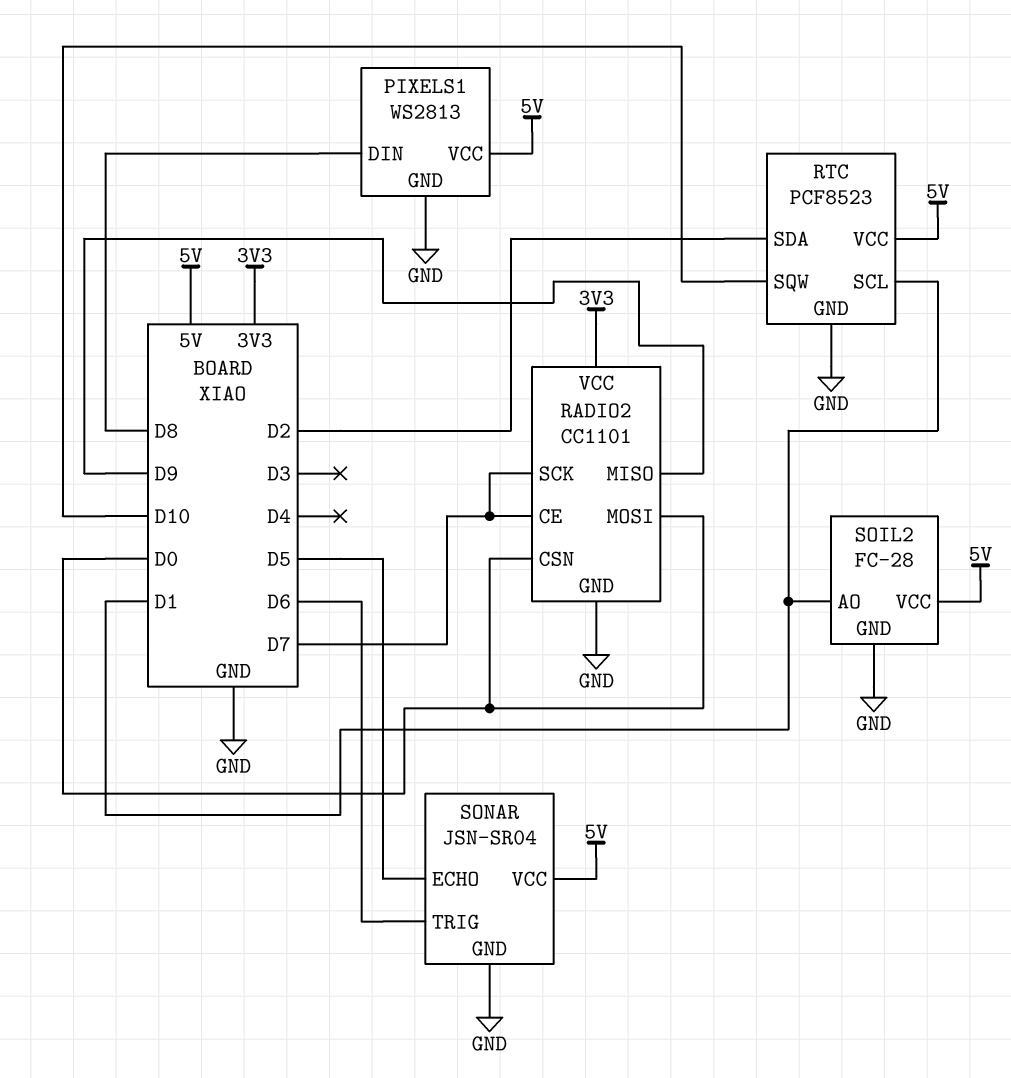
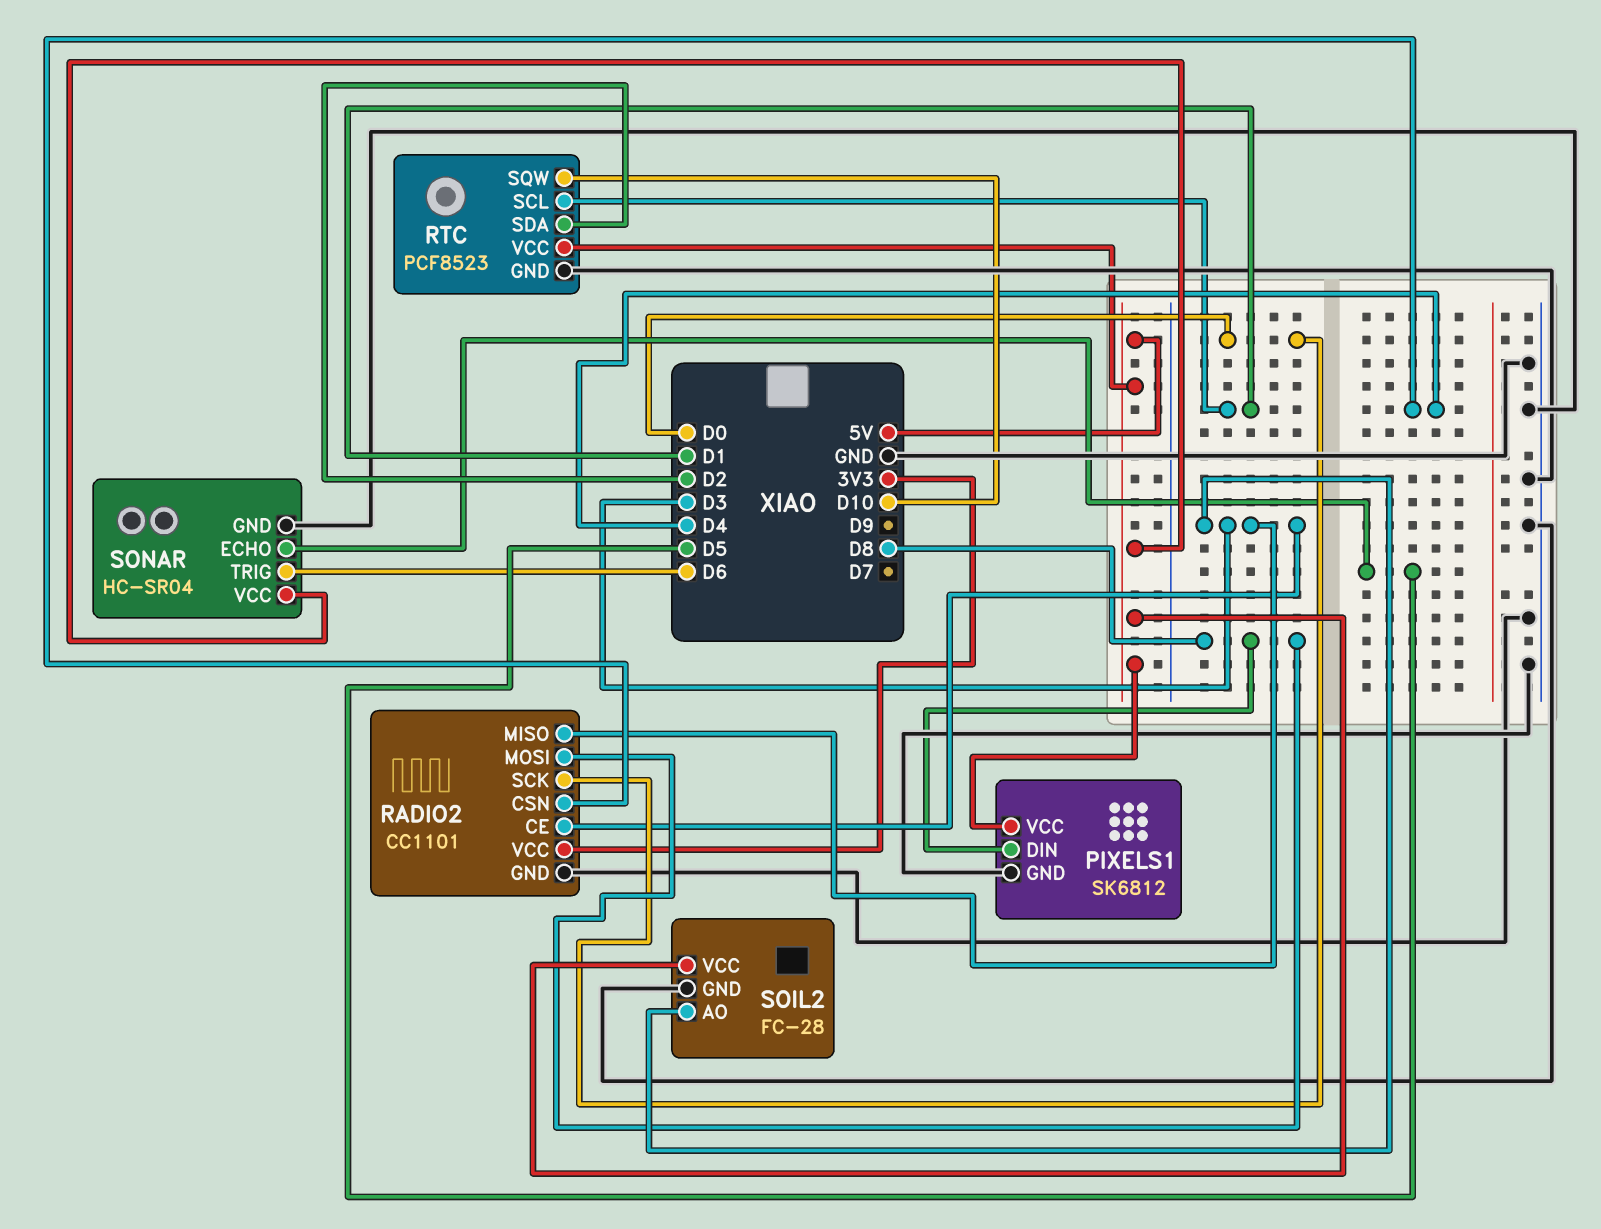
PIXELS1: WS2813 -> SK6812
RADIO2 pin CE: D7 -> D3
RADIO2 pin CSN: D0 -> D4
RADIO2 pin MISO: D9 -> D3
RADIO2 pin MOSI: D0 -> D8
RADIO2 pin SCK: D7 -> D0
SOIL2 pin AO: D1 -> D3
SONAR: JSN-SR04 -> HC-SR04

